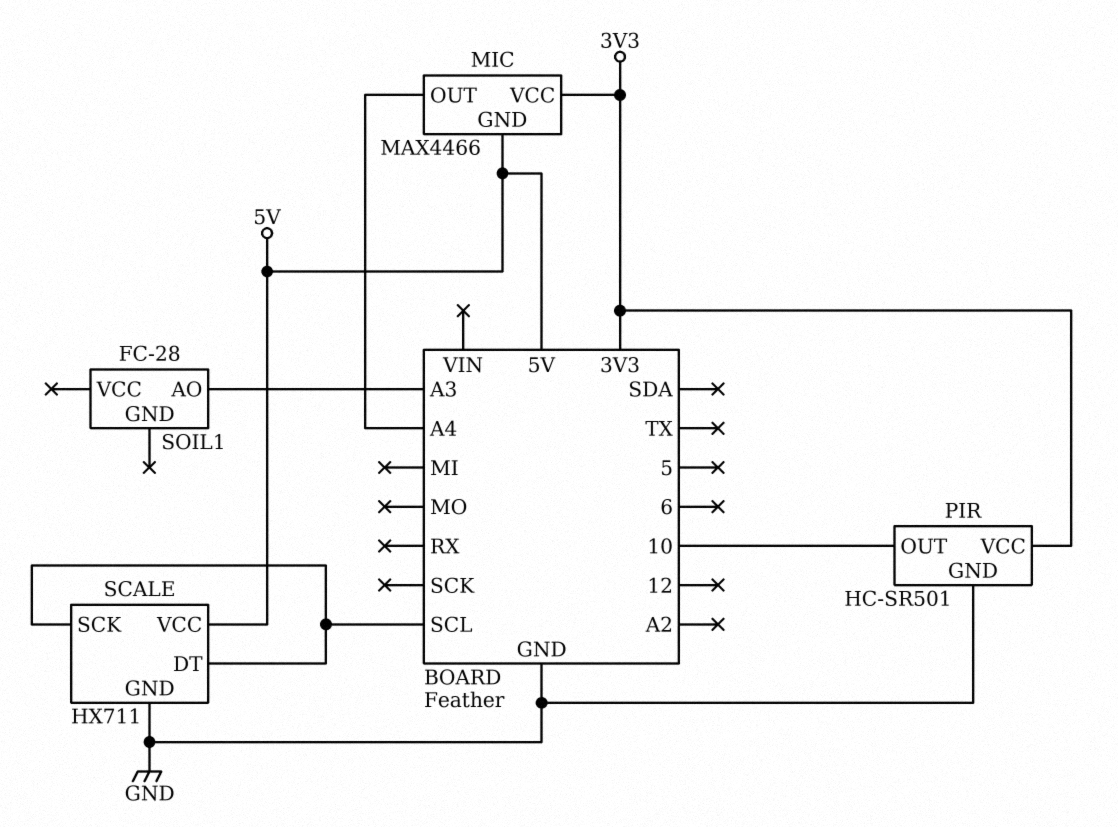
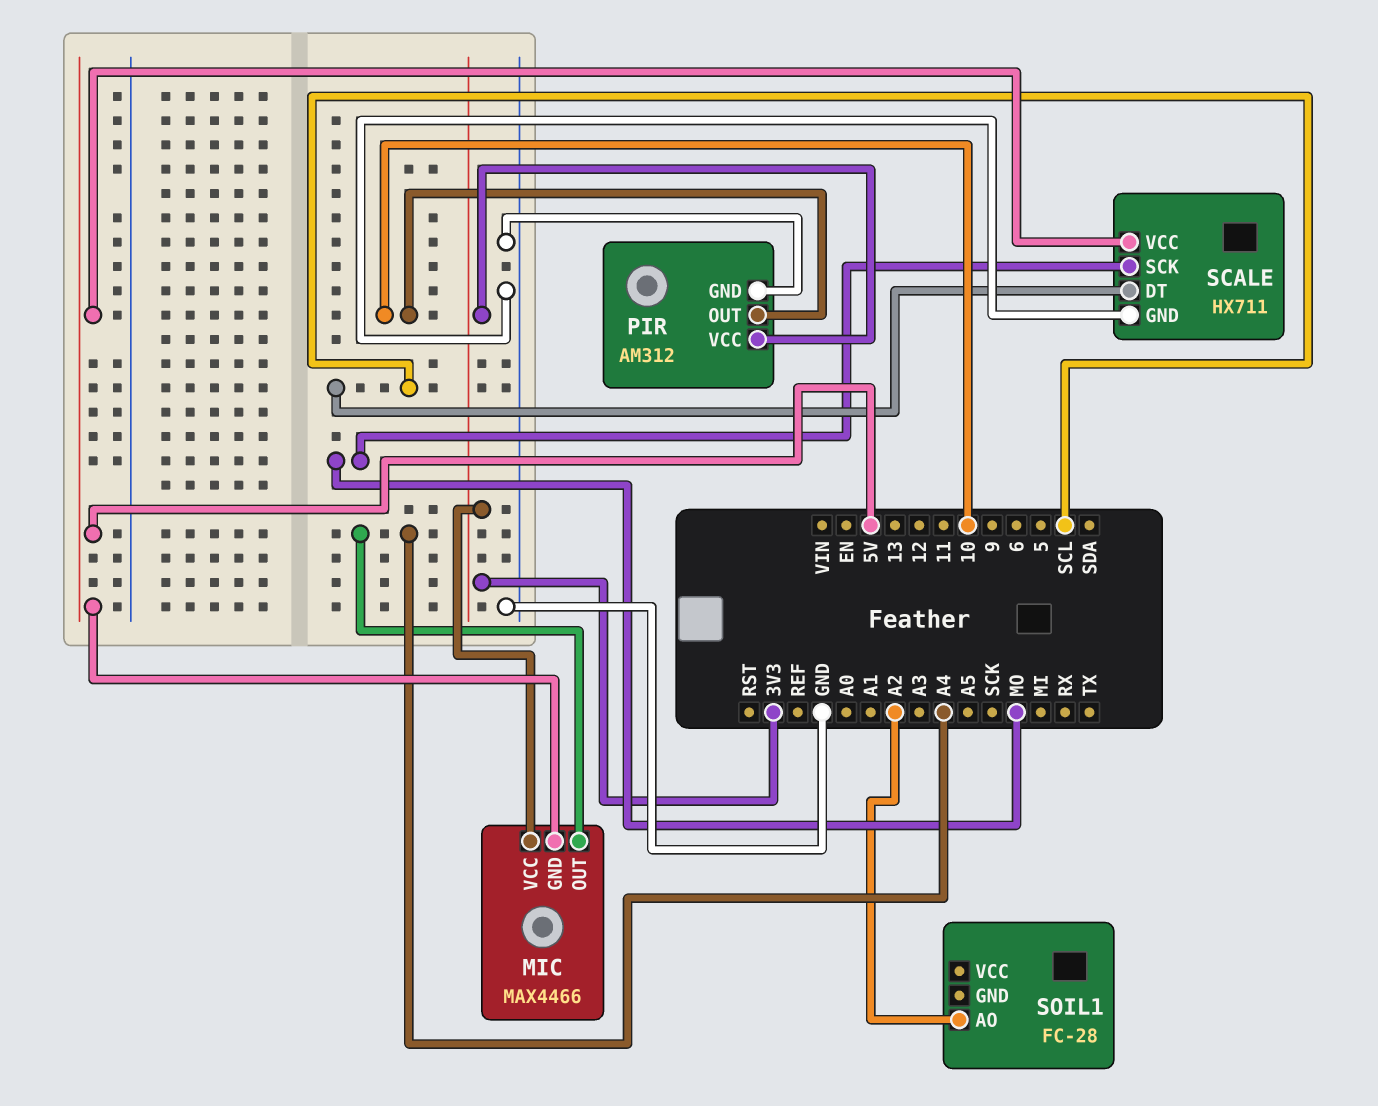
PIR: HC-SR501 -> AM312
SCALE pin SCK: SCL -> MO
SOIL1 pin AO: A3 -> A2

